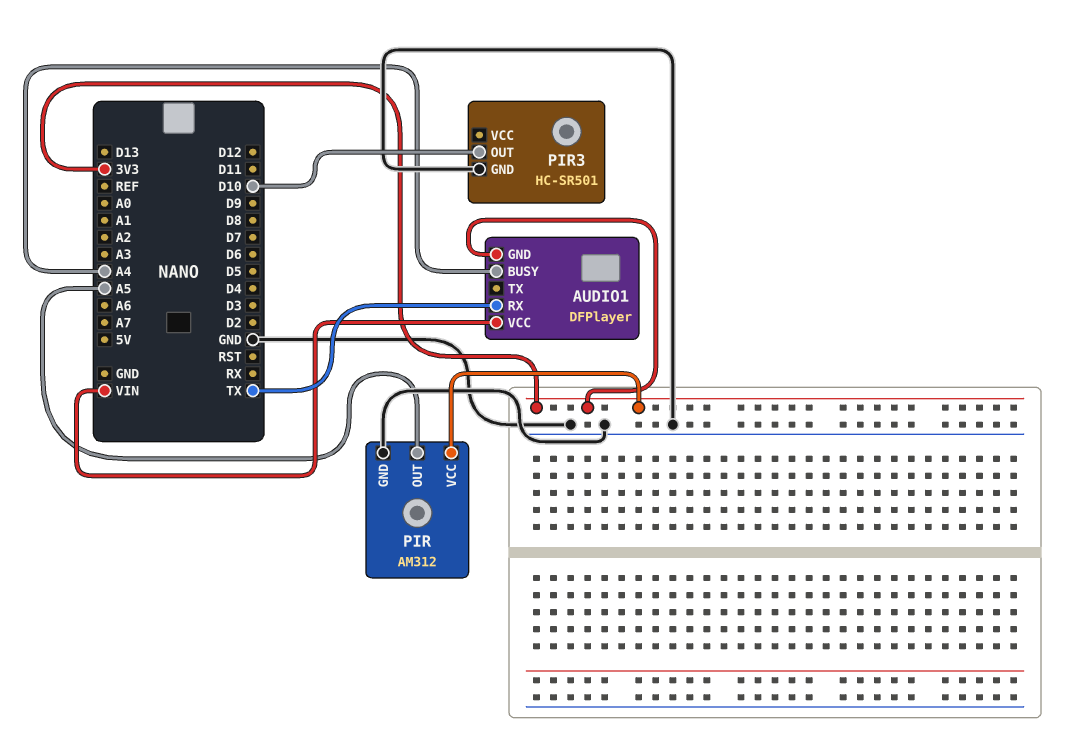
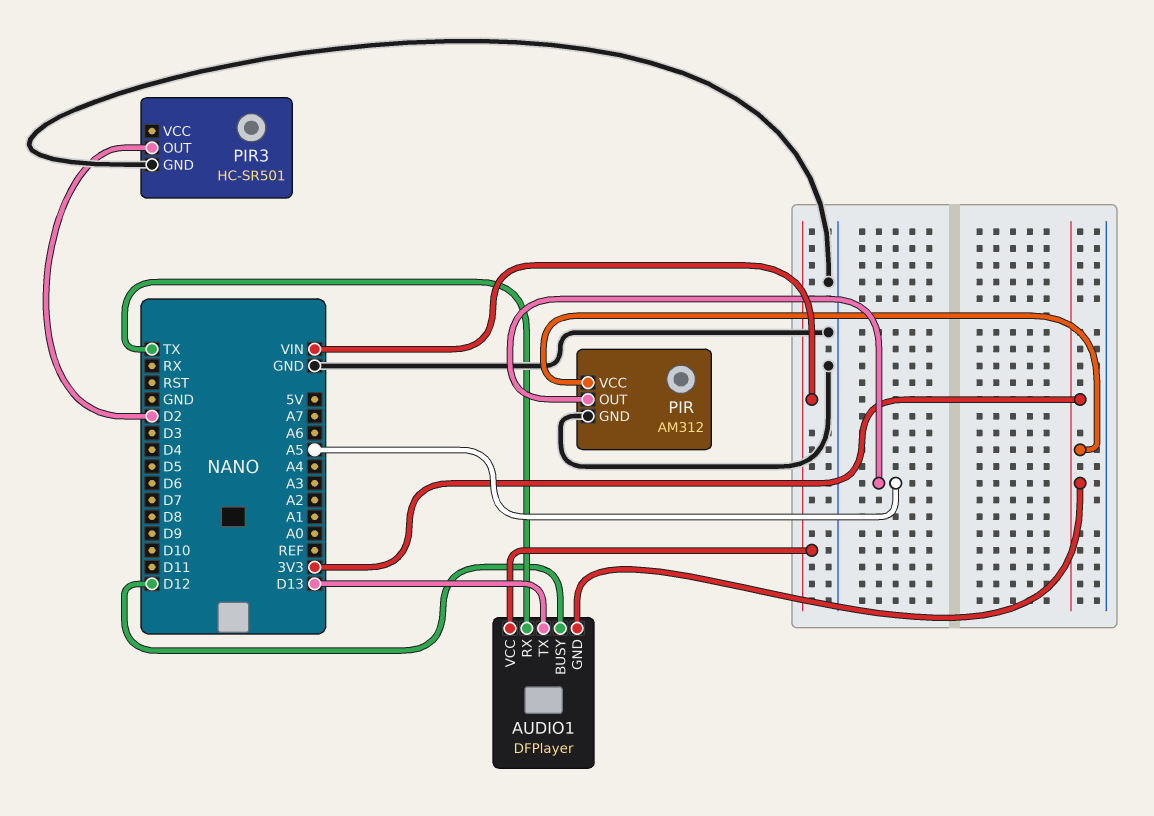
AUDIO1 pin BUSY: A4 -> D12
AUDIO1 pin TX: none -> D13
PIR3 pin OUT: D10 -> D2

